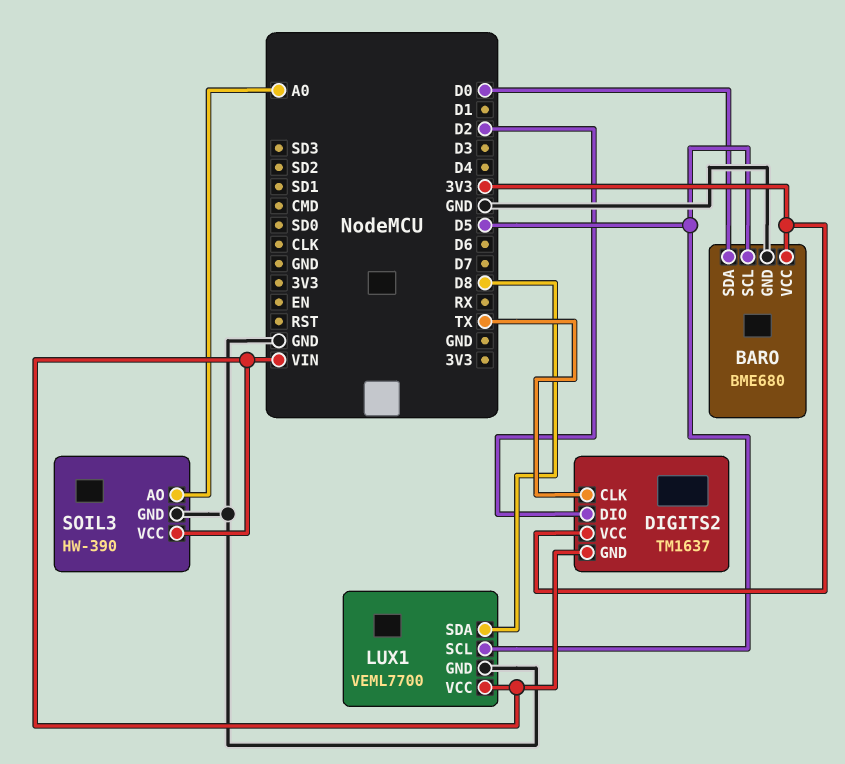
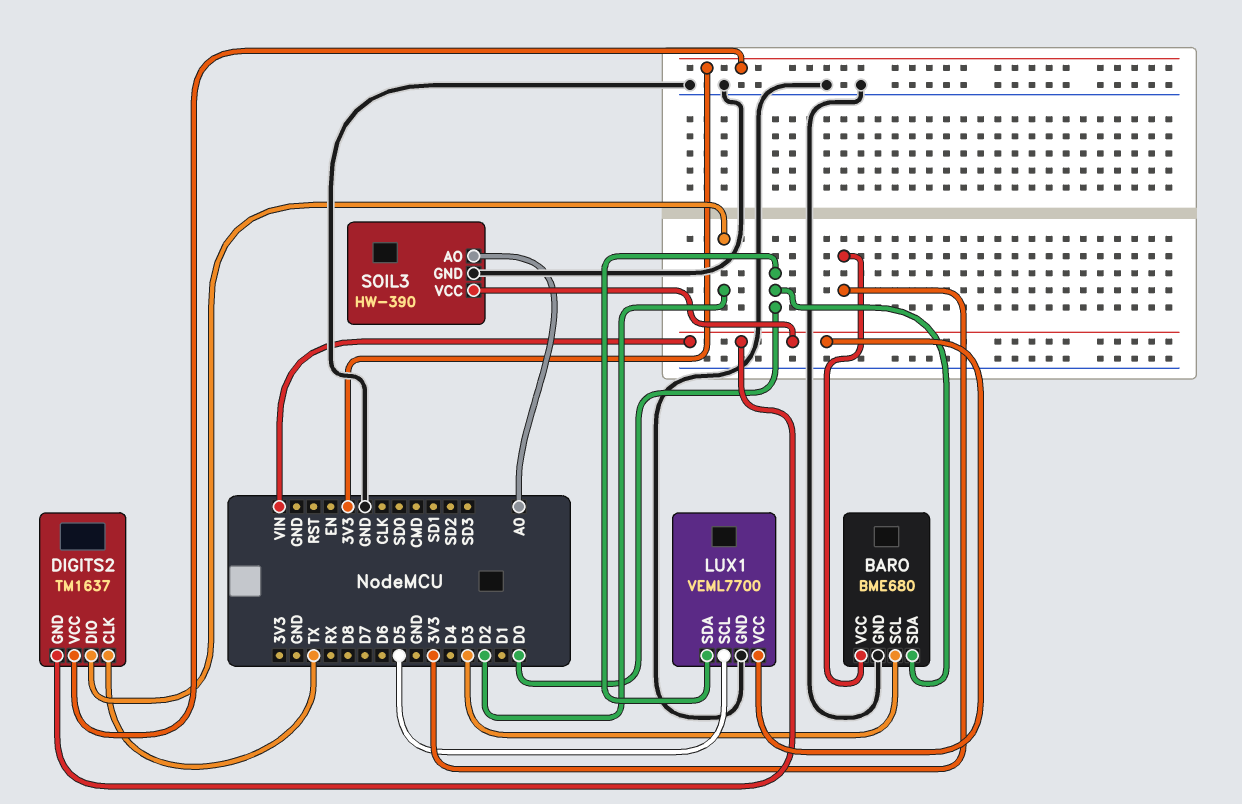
BARO pin SCL: D5 -> D3
LUX1 pin SDA: D8 -> D0

